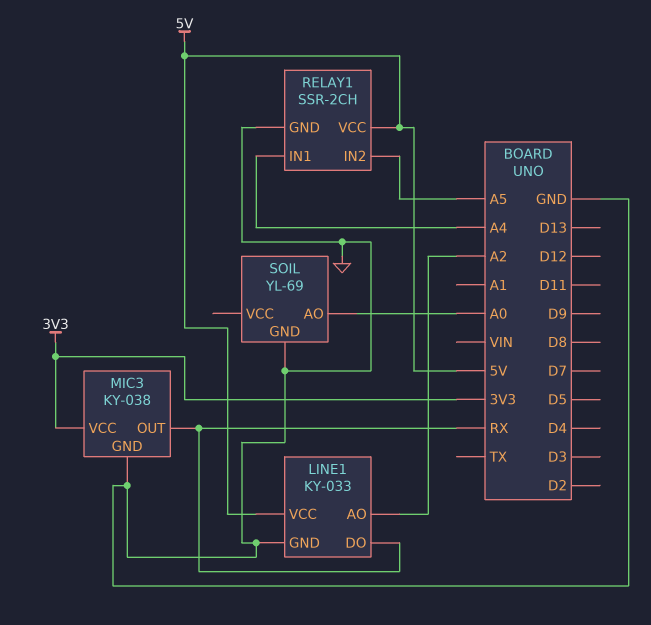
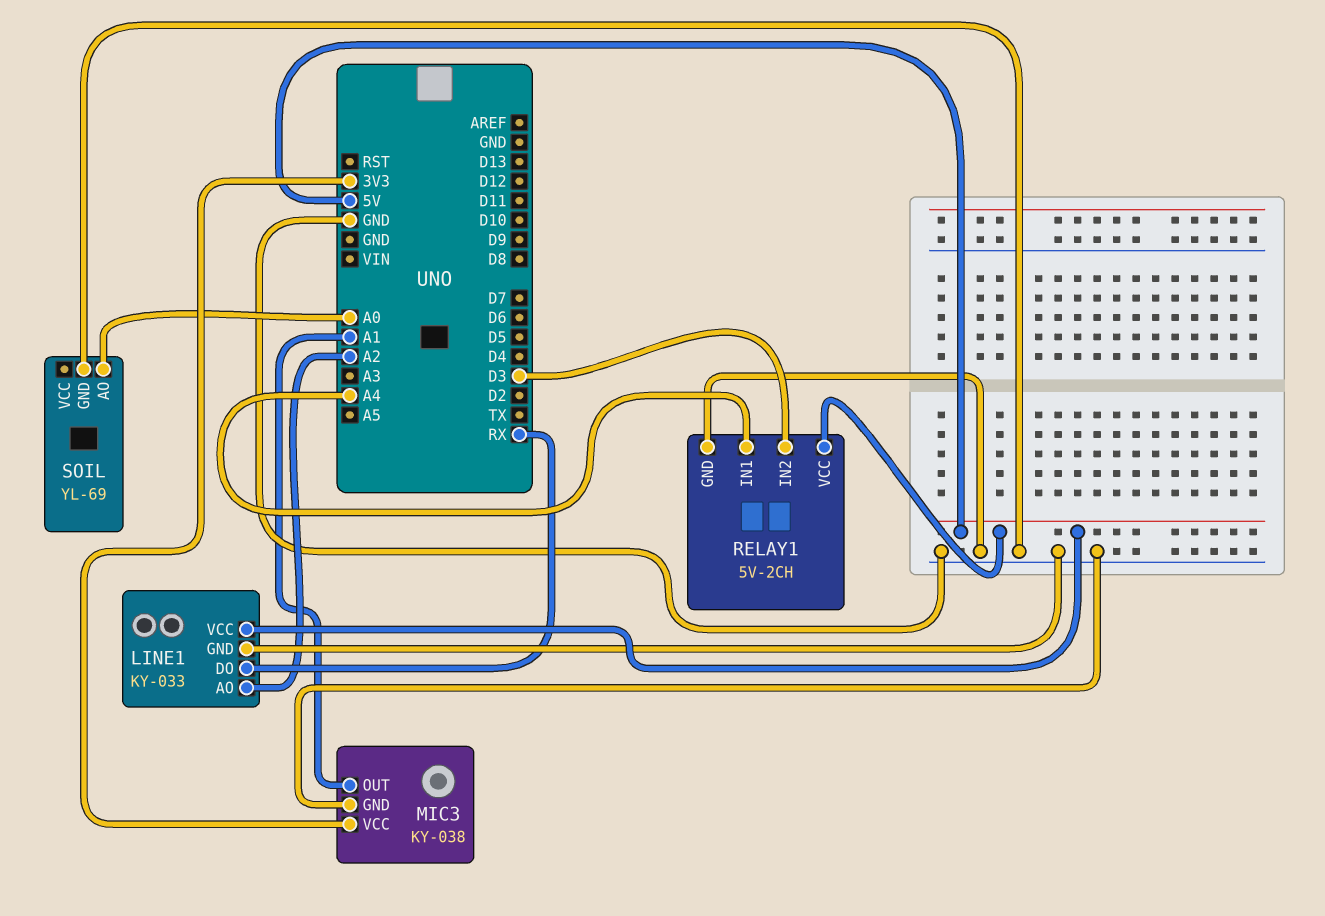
MIC3 pin OUT: RX -> A1
RELAY1: SSR-2CH -> 5V-2CH
RELAY1 pin IN2: A5 -> D3

